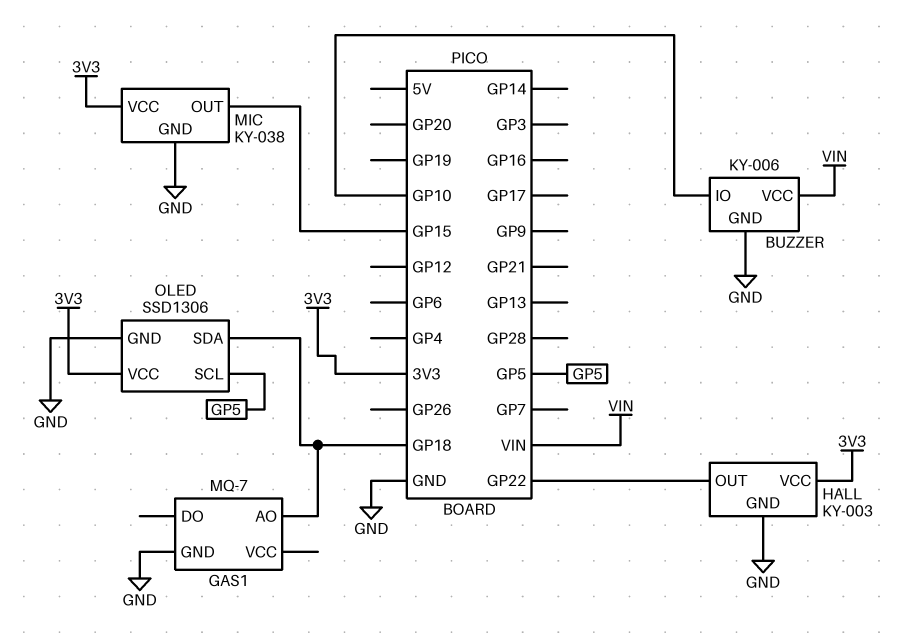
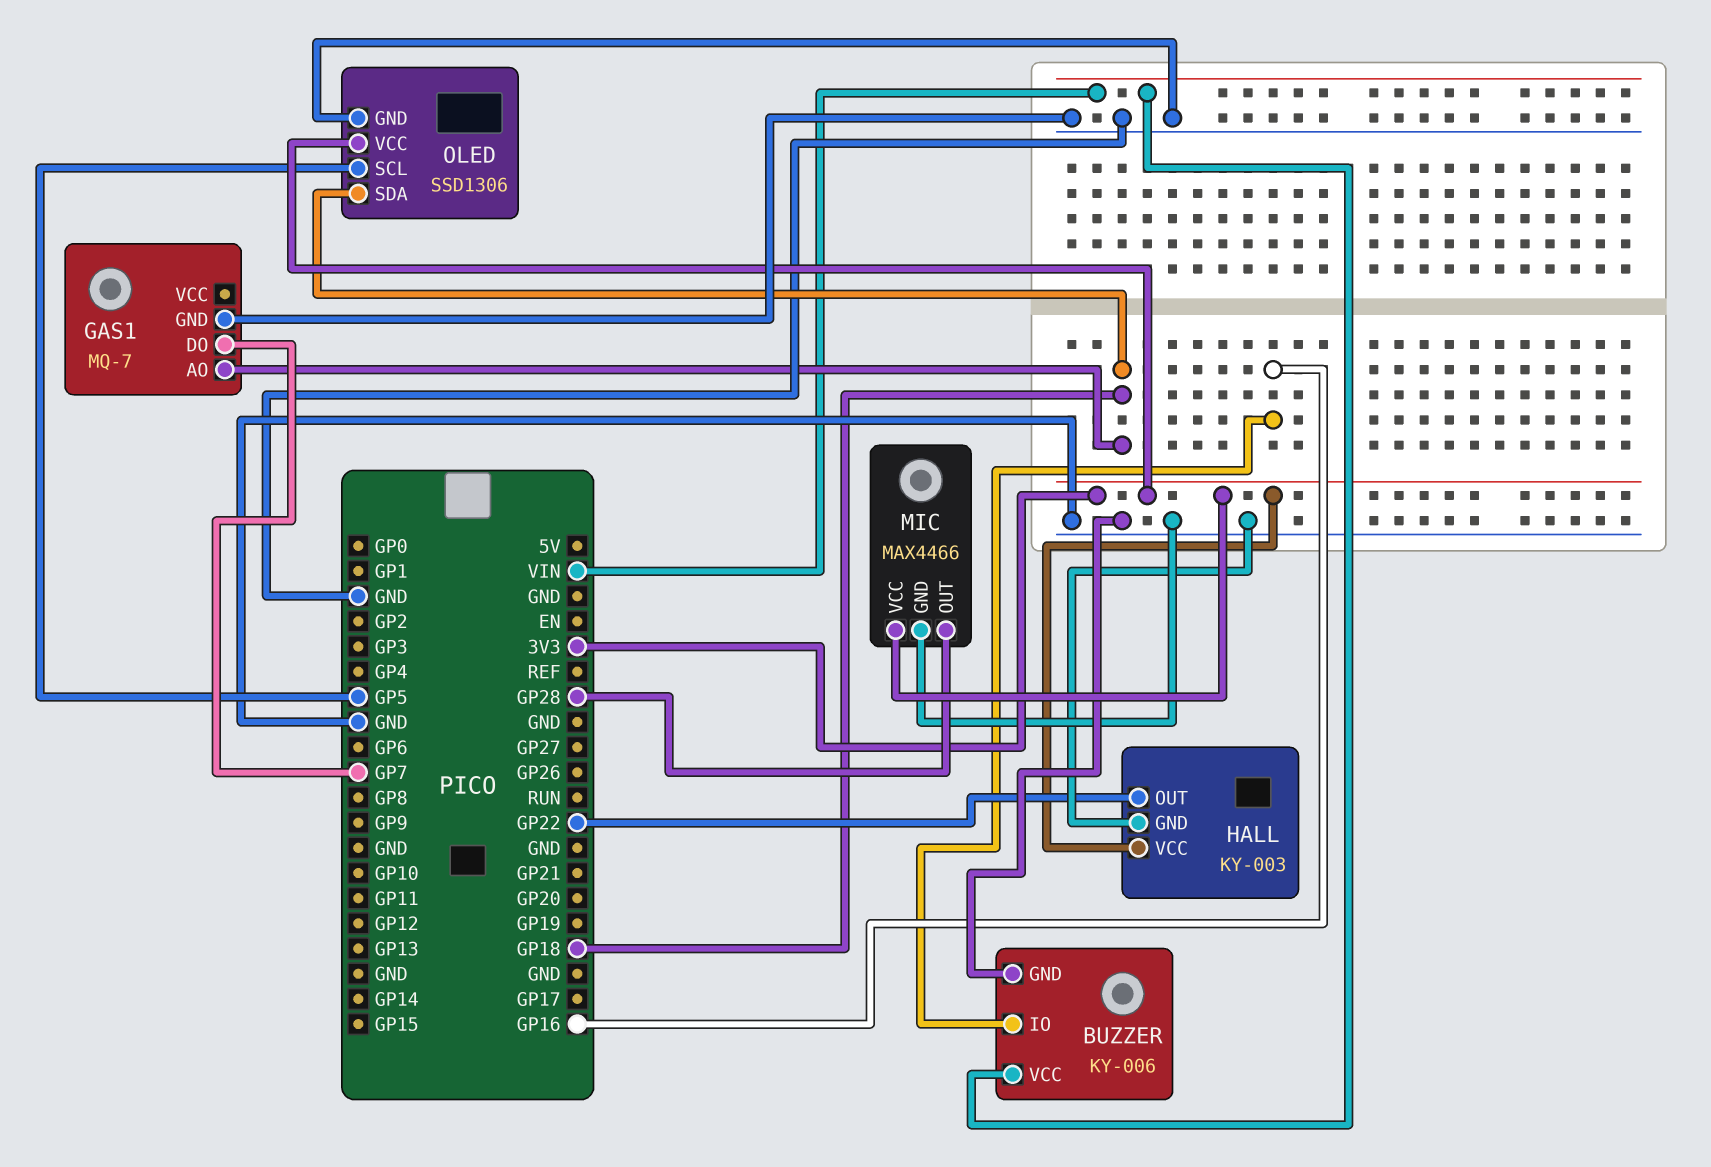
BUZZER pin IO: GP10 -> GP16
GAS1 pin DO: none -> GP7
MIC: KY-038 -> MAX4466
MIC pin OUT: GP15 -> GP28

